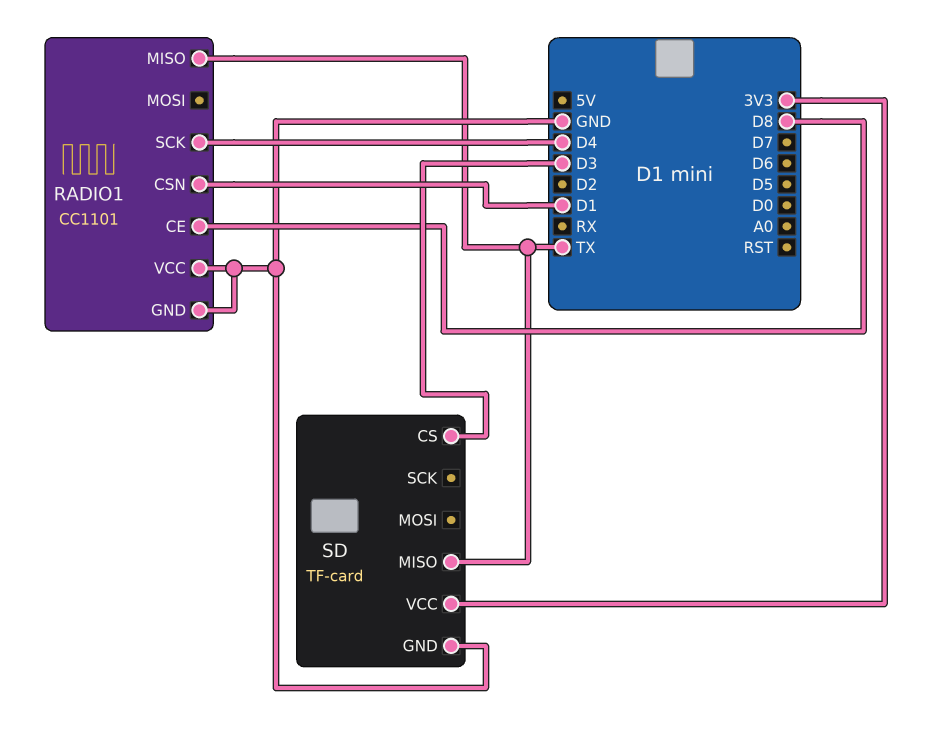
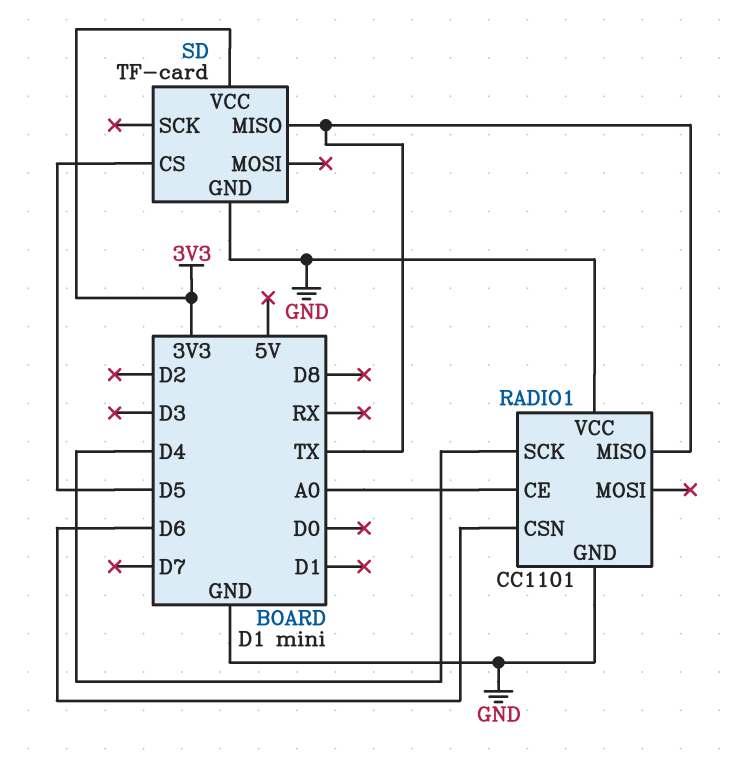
RADIO1 pin CE: D8 -> A0
RADIO1 pin CSN: D1 -> D6
SD pin CS: D3 -> D5

